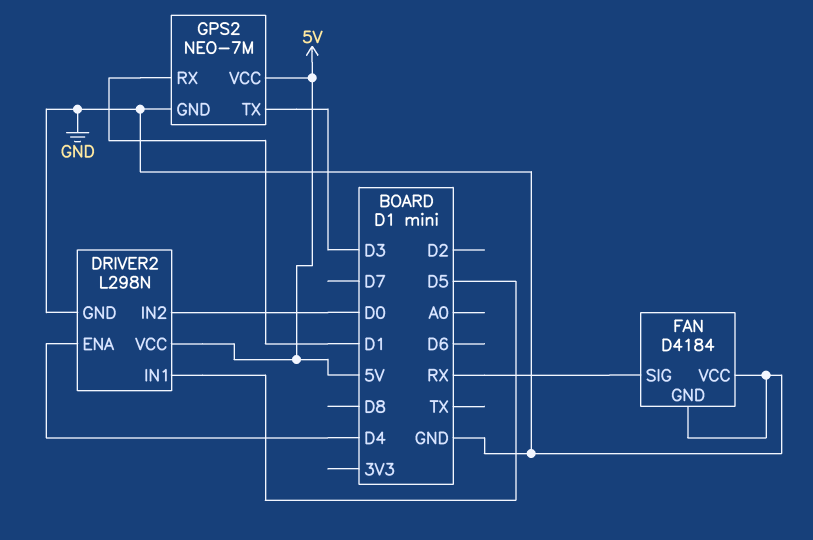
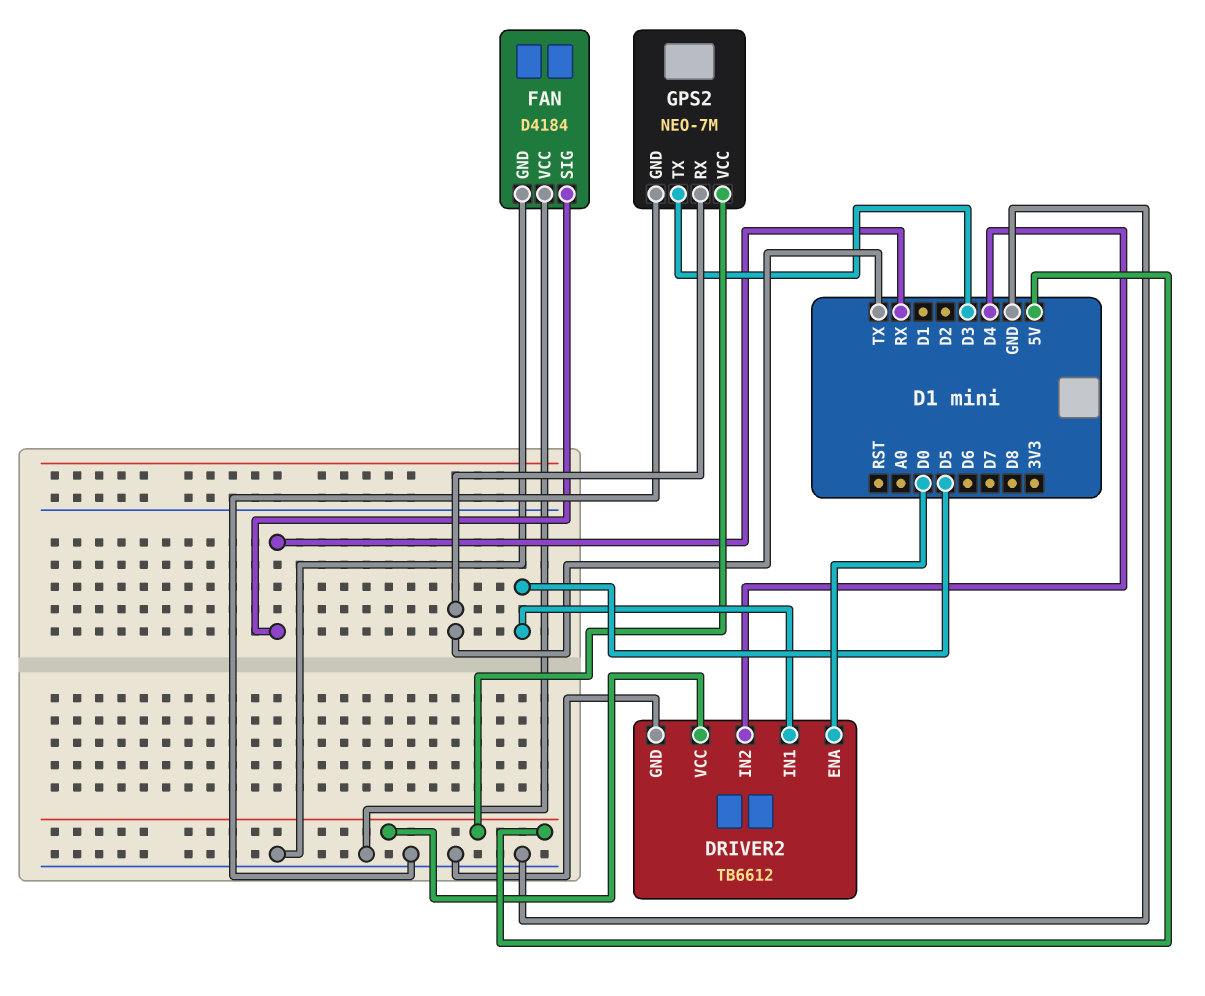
DRIVER2: L298N -> TB6612
DRIVER2 pin ENA: D4 -> D0
DRIVER2 pin IN2: D0 -> D4
GPS2 pin RX: D1 -> TX

